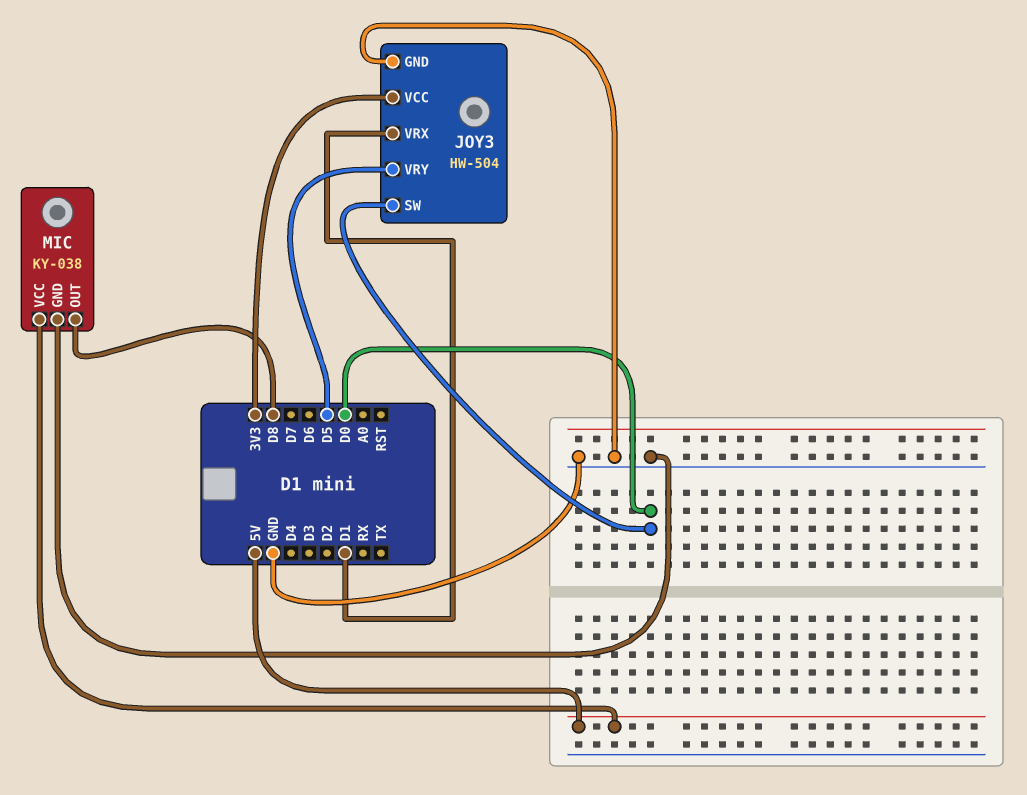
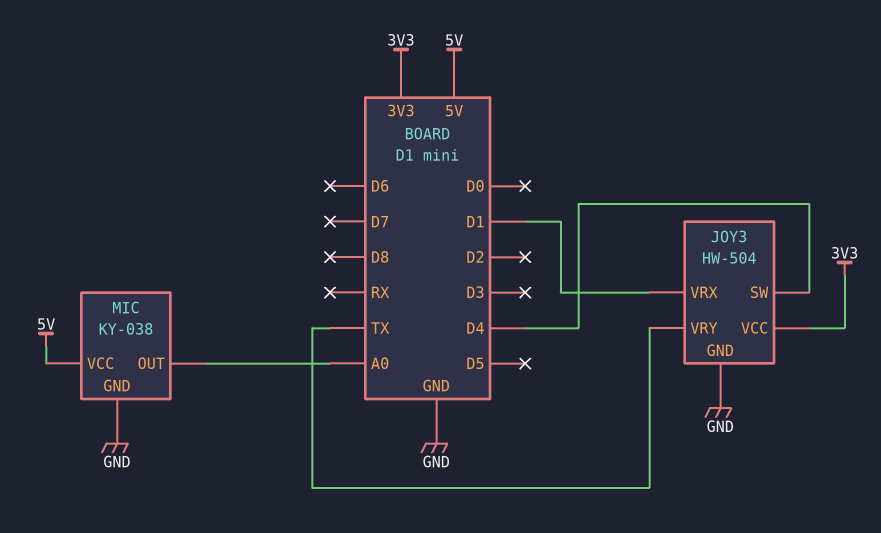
JOY3 pin SW: D0 -> D4
JOY3 pin VRY: D5 -> TX
MIC pin OUT: D8 -> A0

